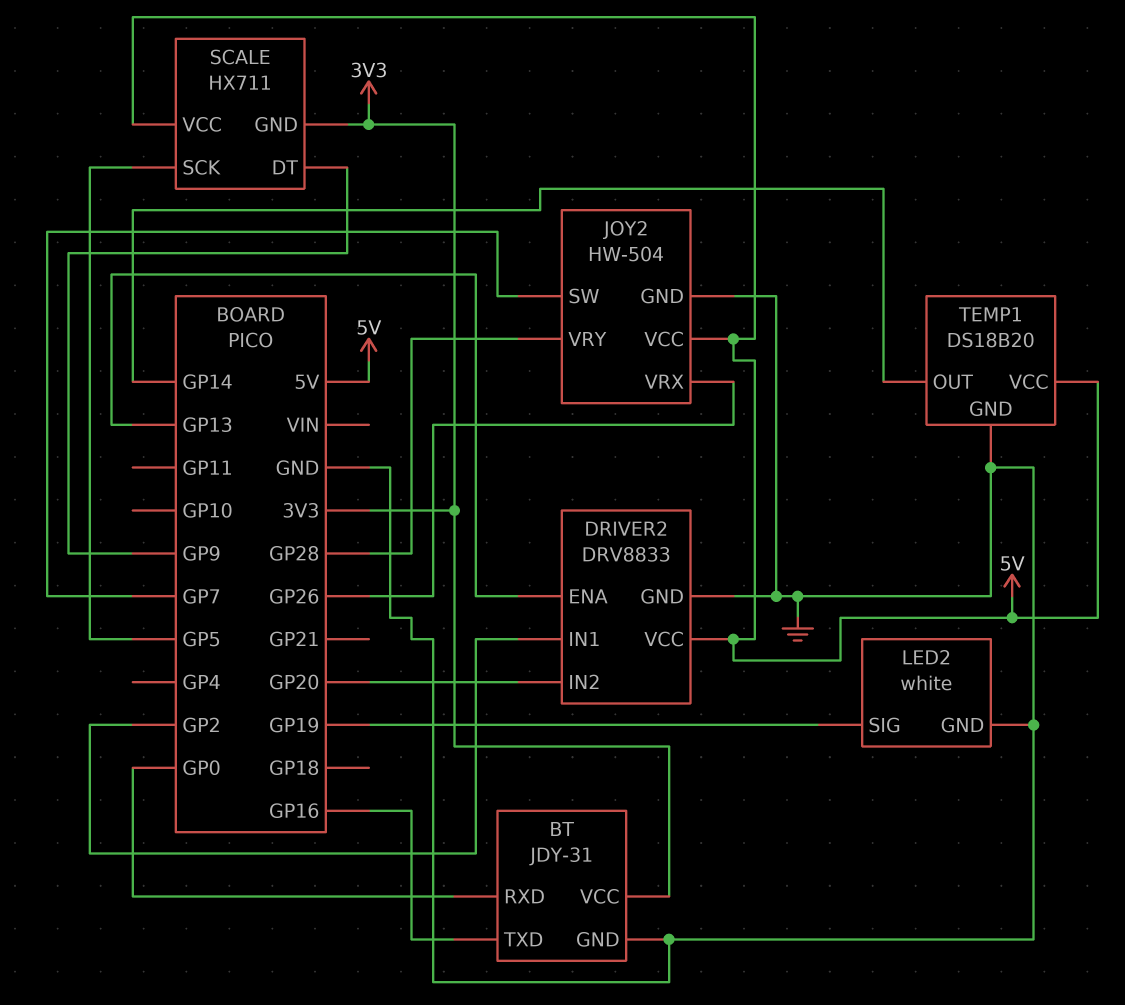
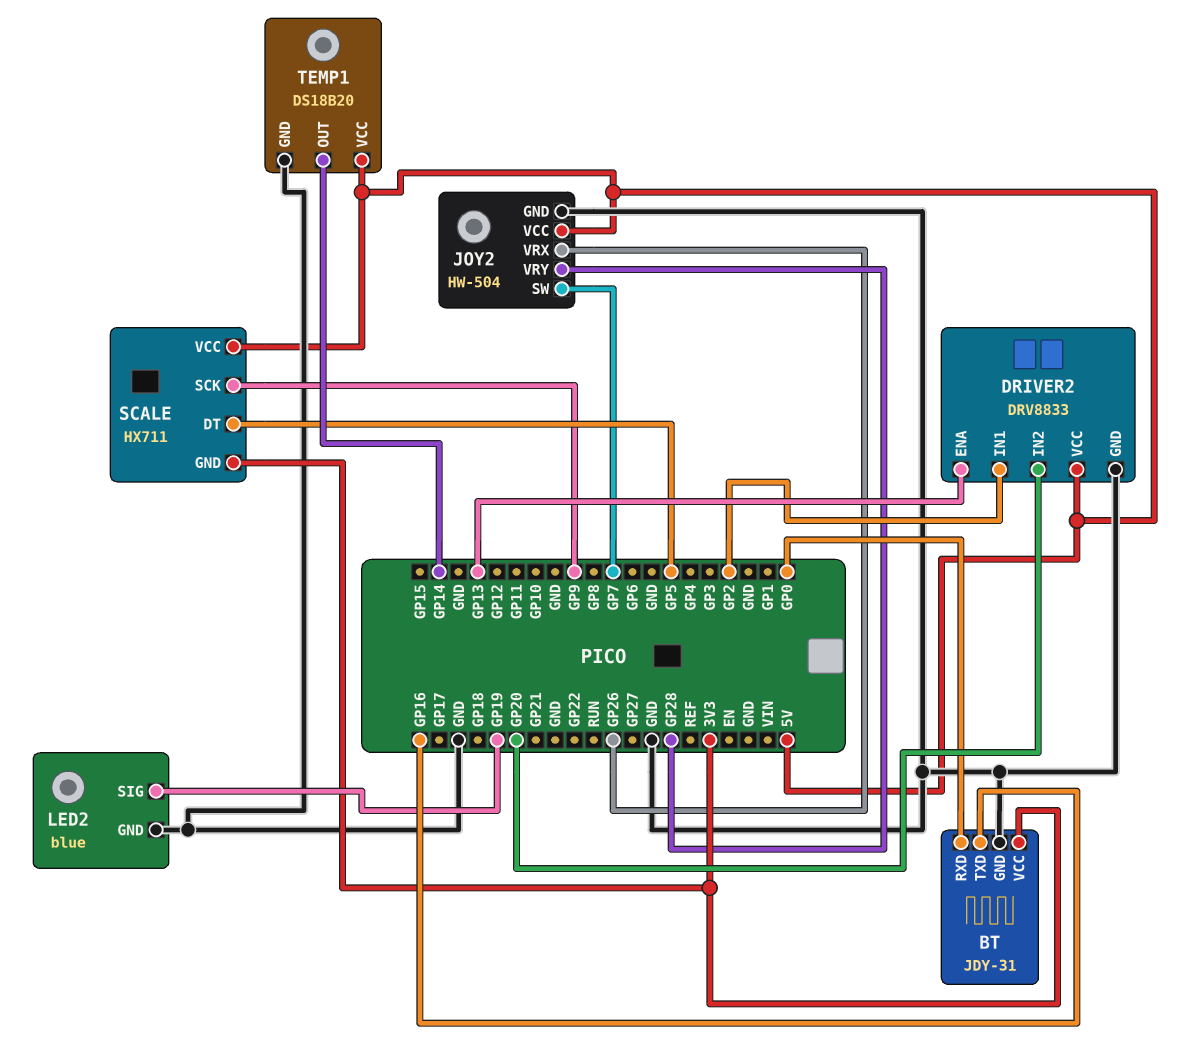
LED2: white -> blue
SCALE pin DT: GP9 -> GP5
SCALE pin SCK: GP5 -> GP9

